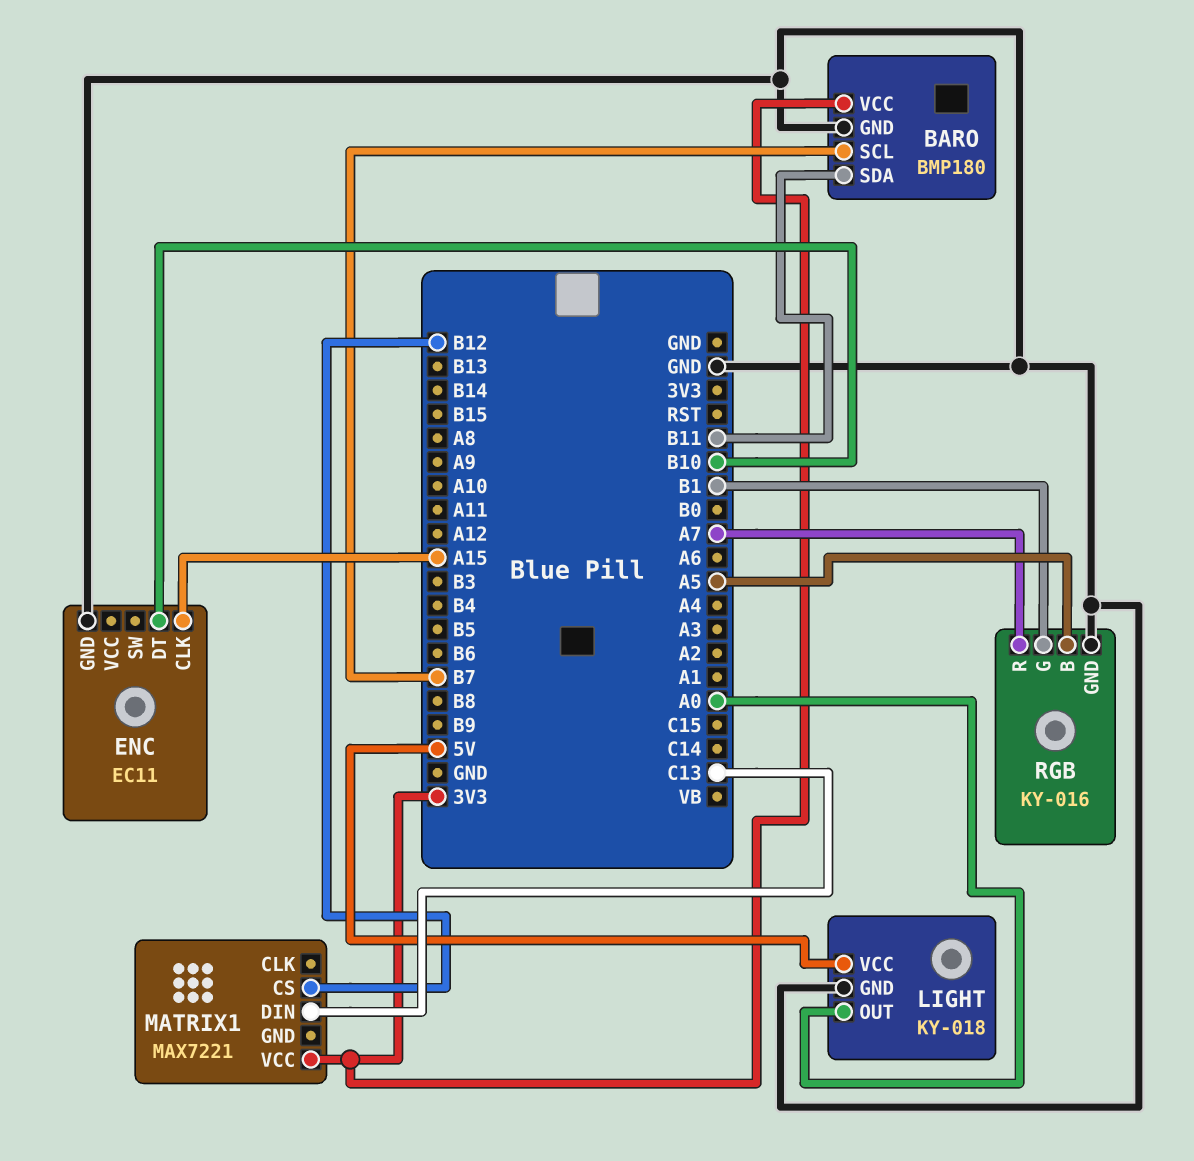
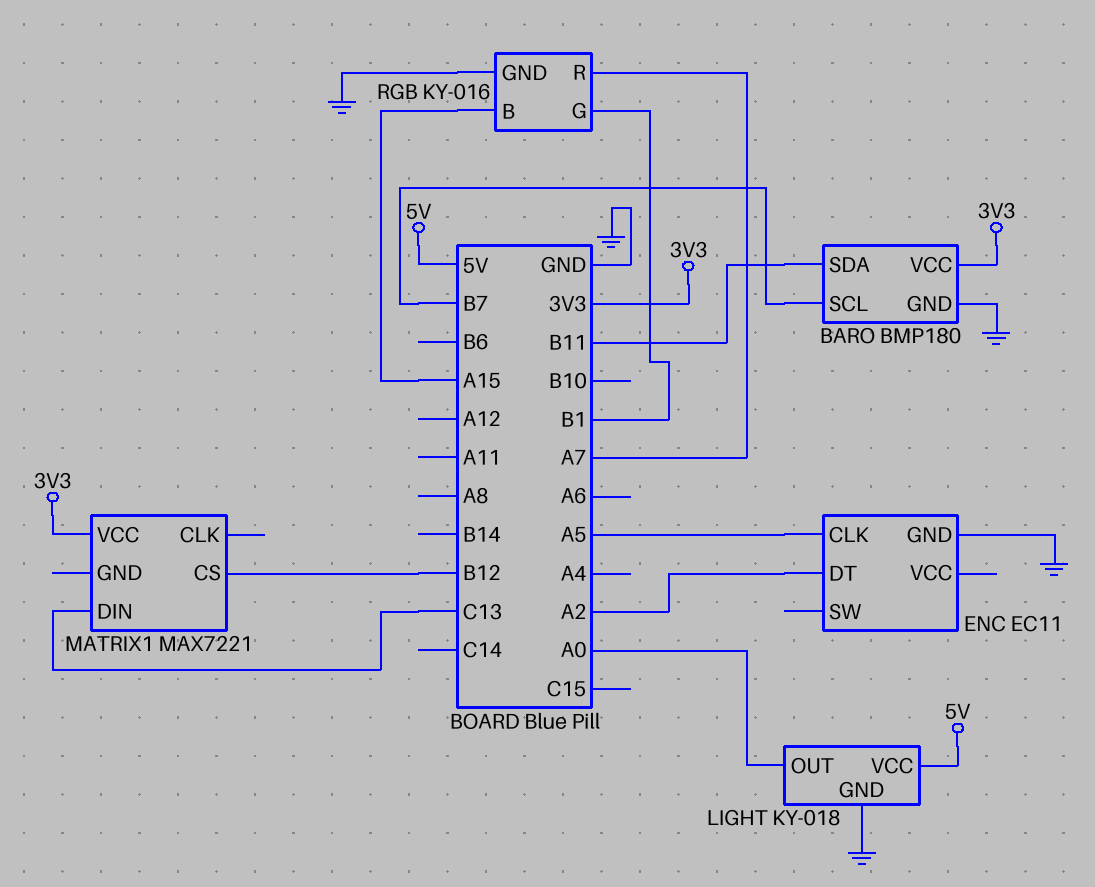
ENC pin CLK: A15 -> A5
ENC pin DT: B10 -> A2
RGB pin B: A5 -> A15

